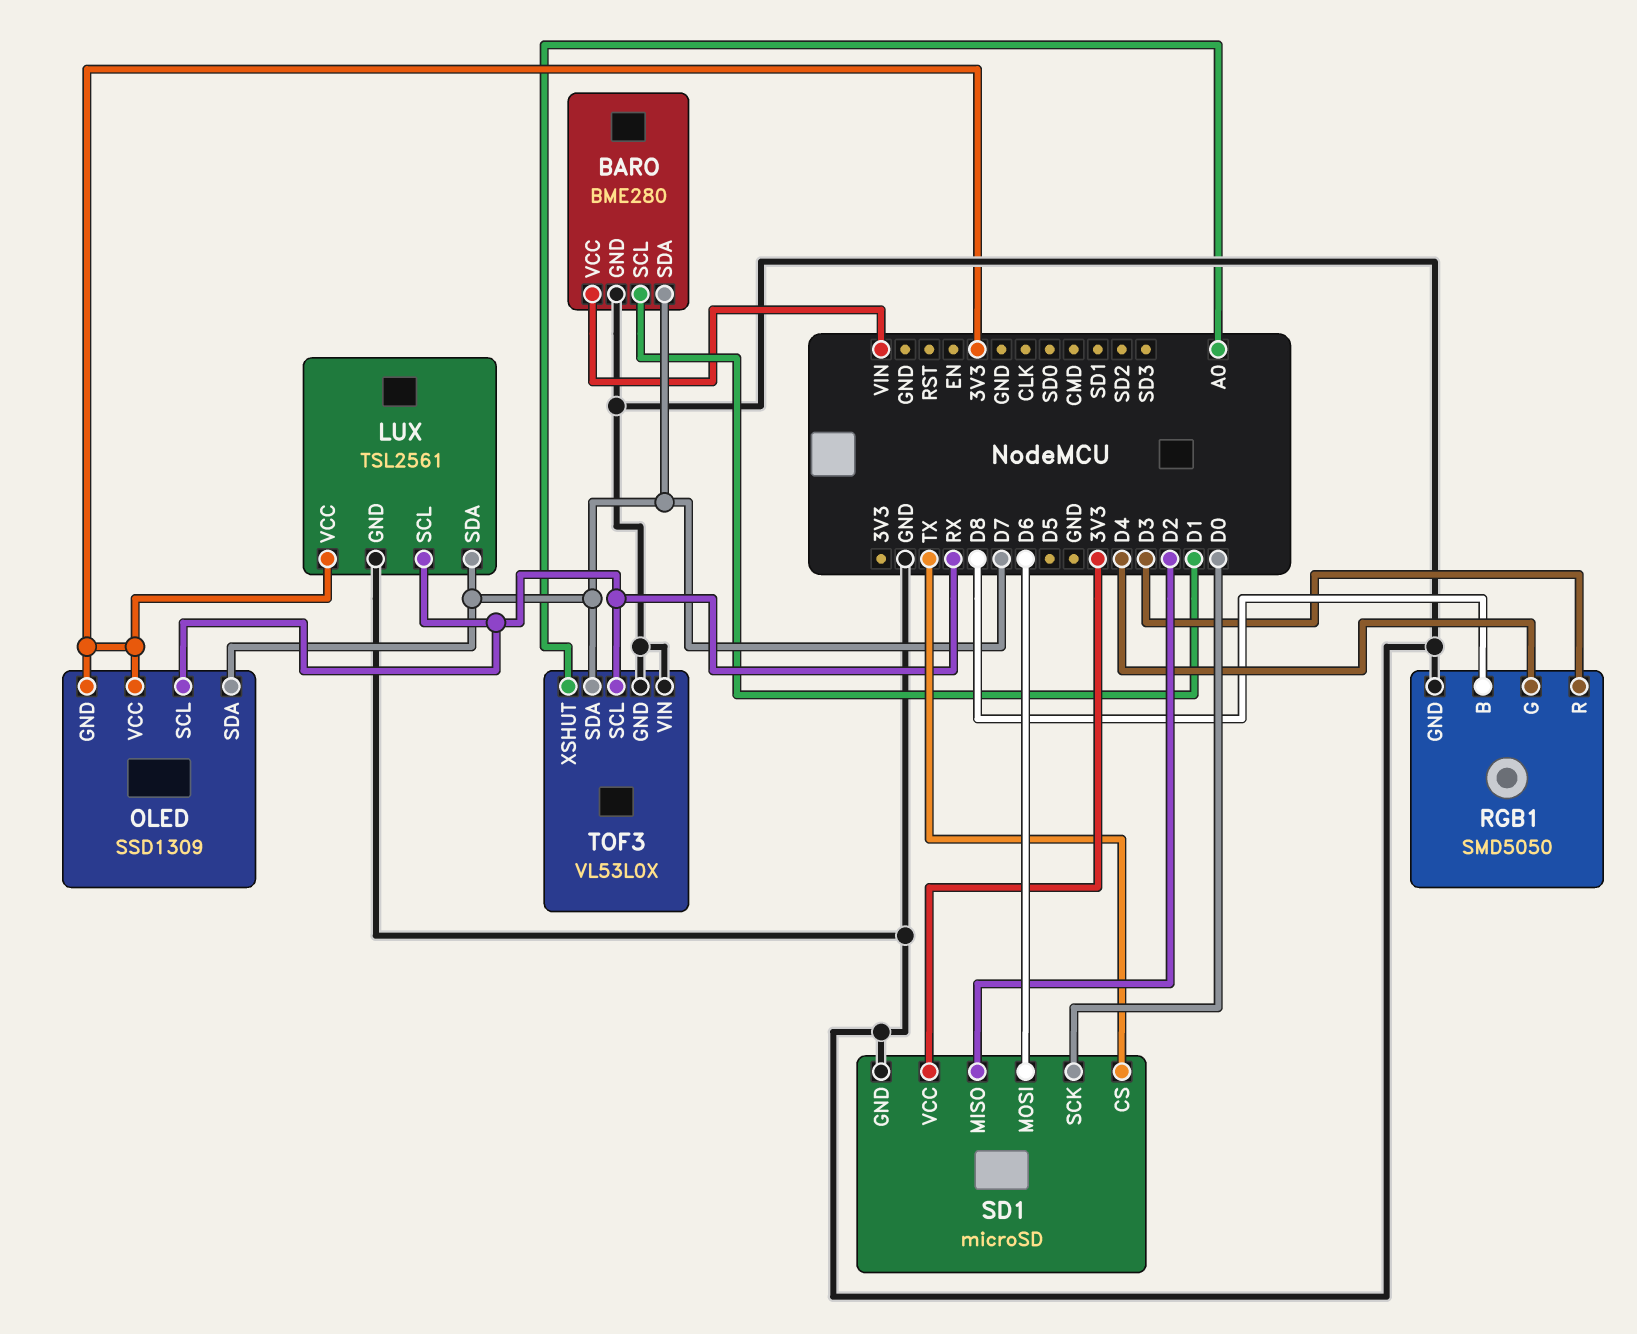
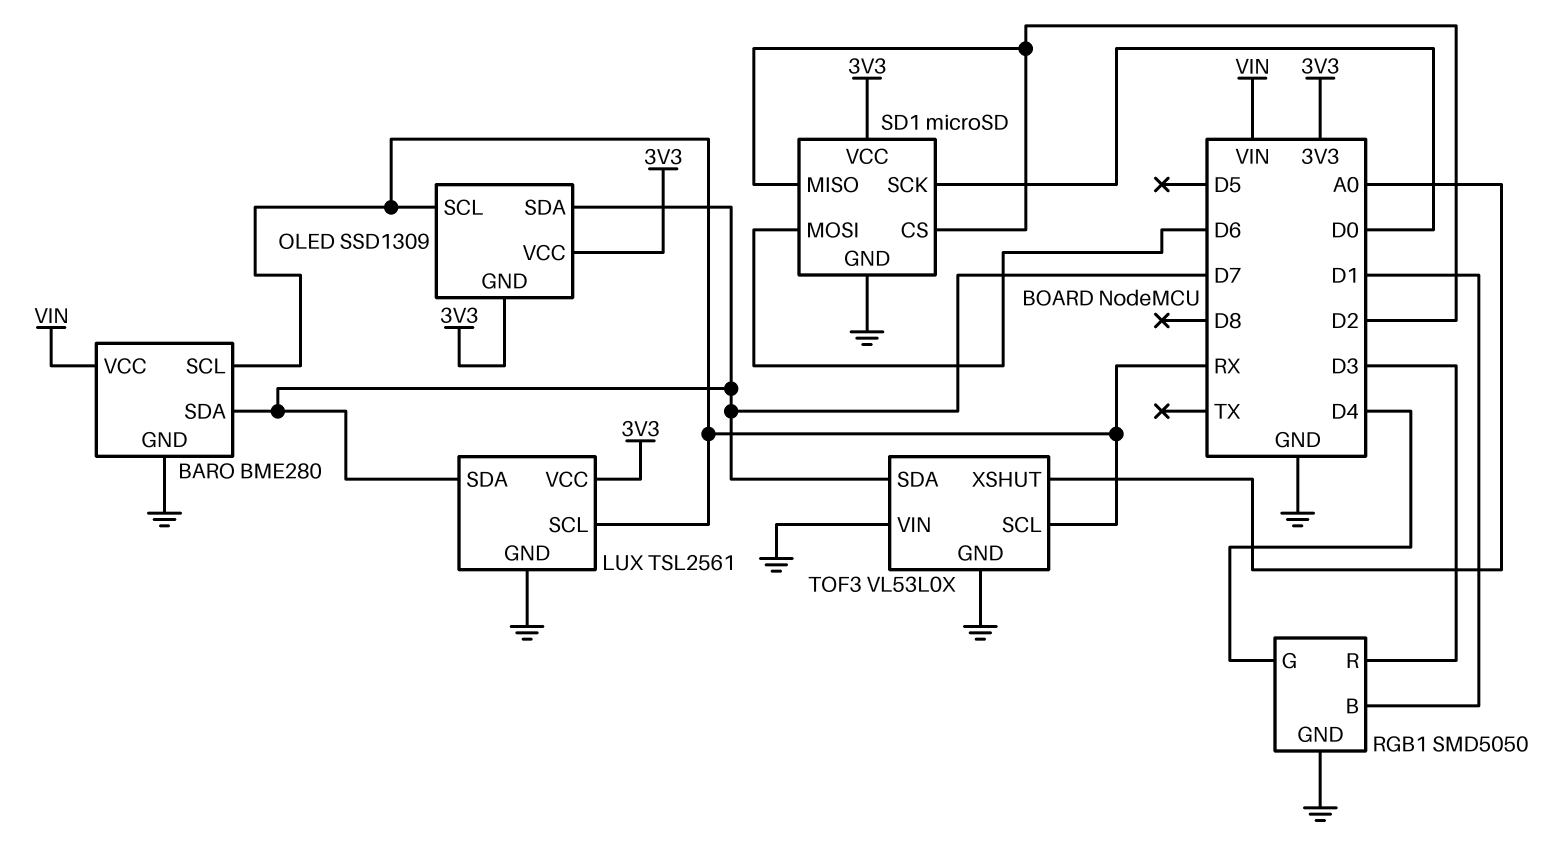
BARO pin SCL: D1 -> RX
RGB1 pin B: D8 -> D1
SD1 pin CS: TX -> D2

